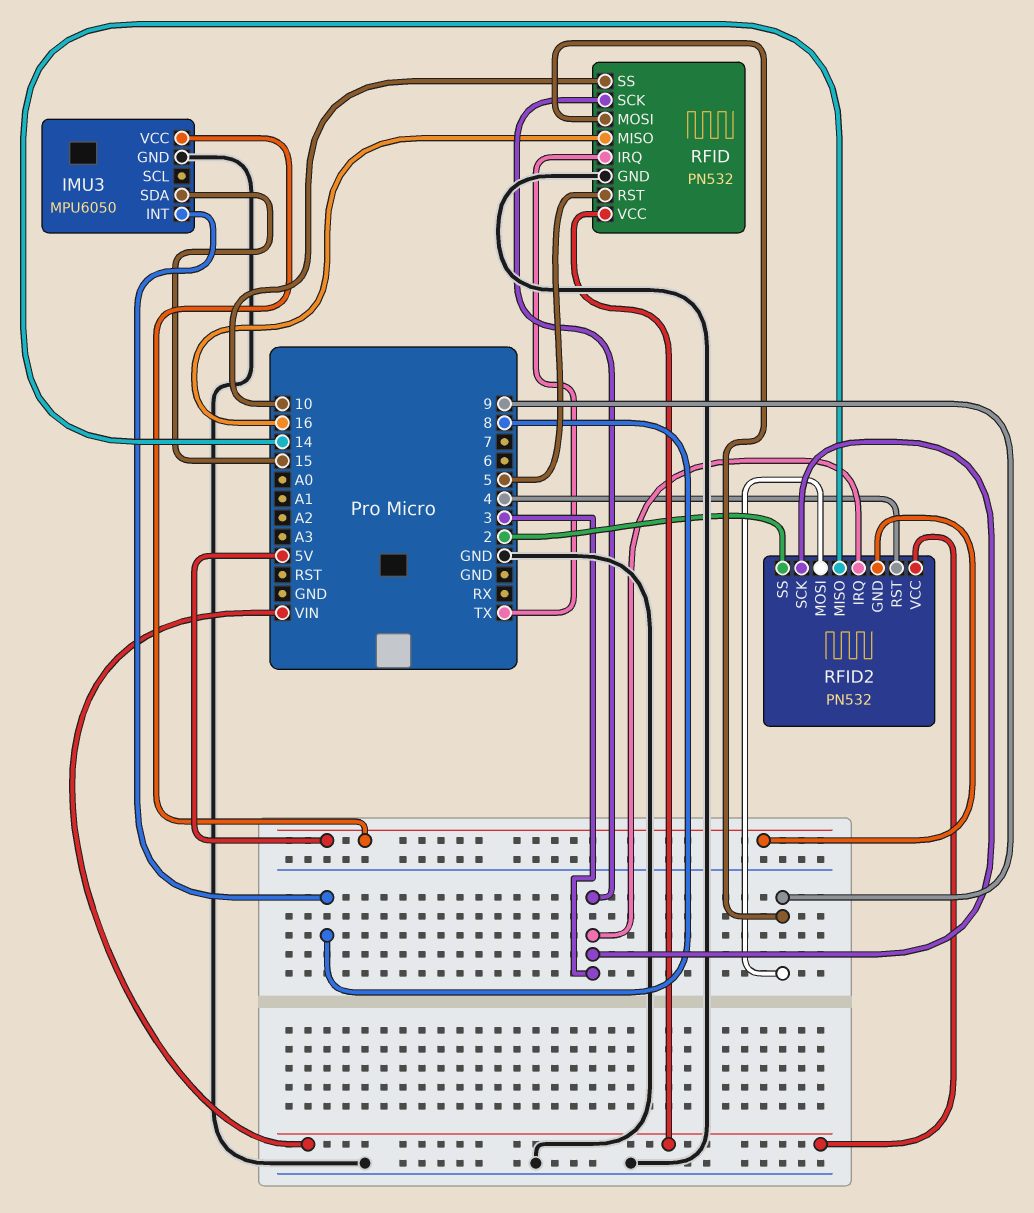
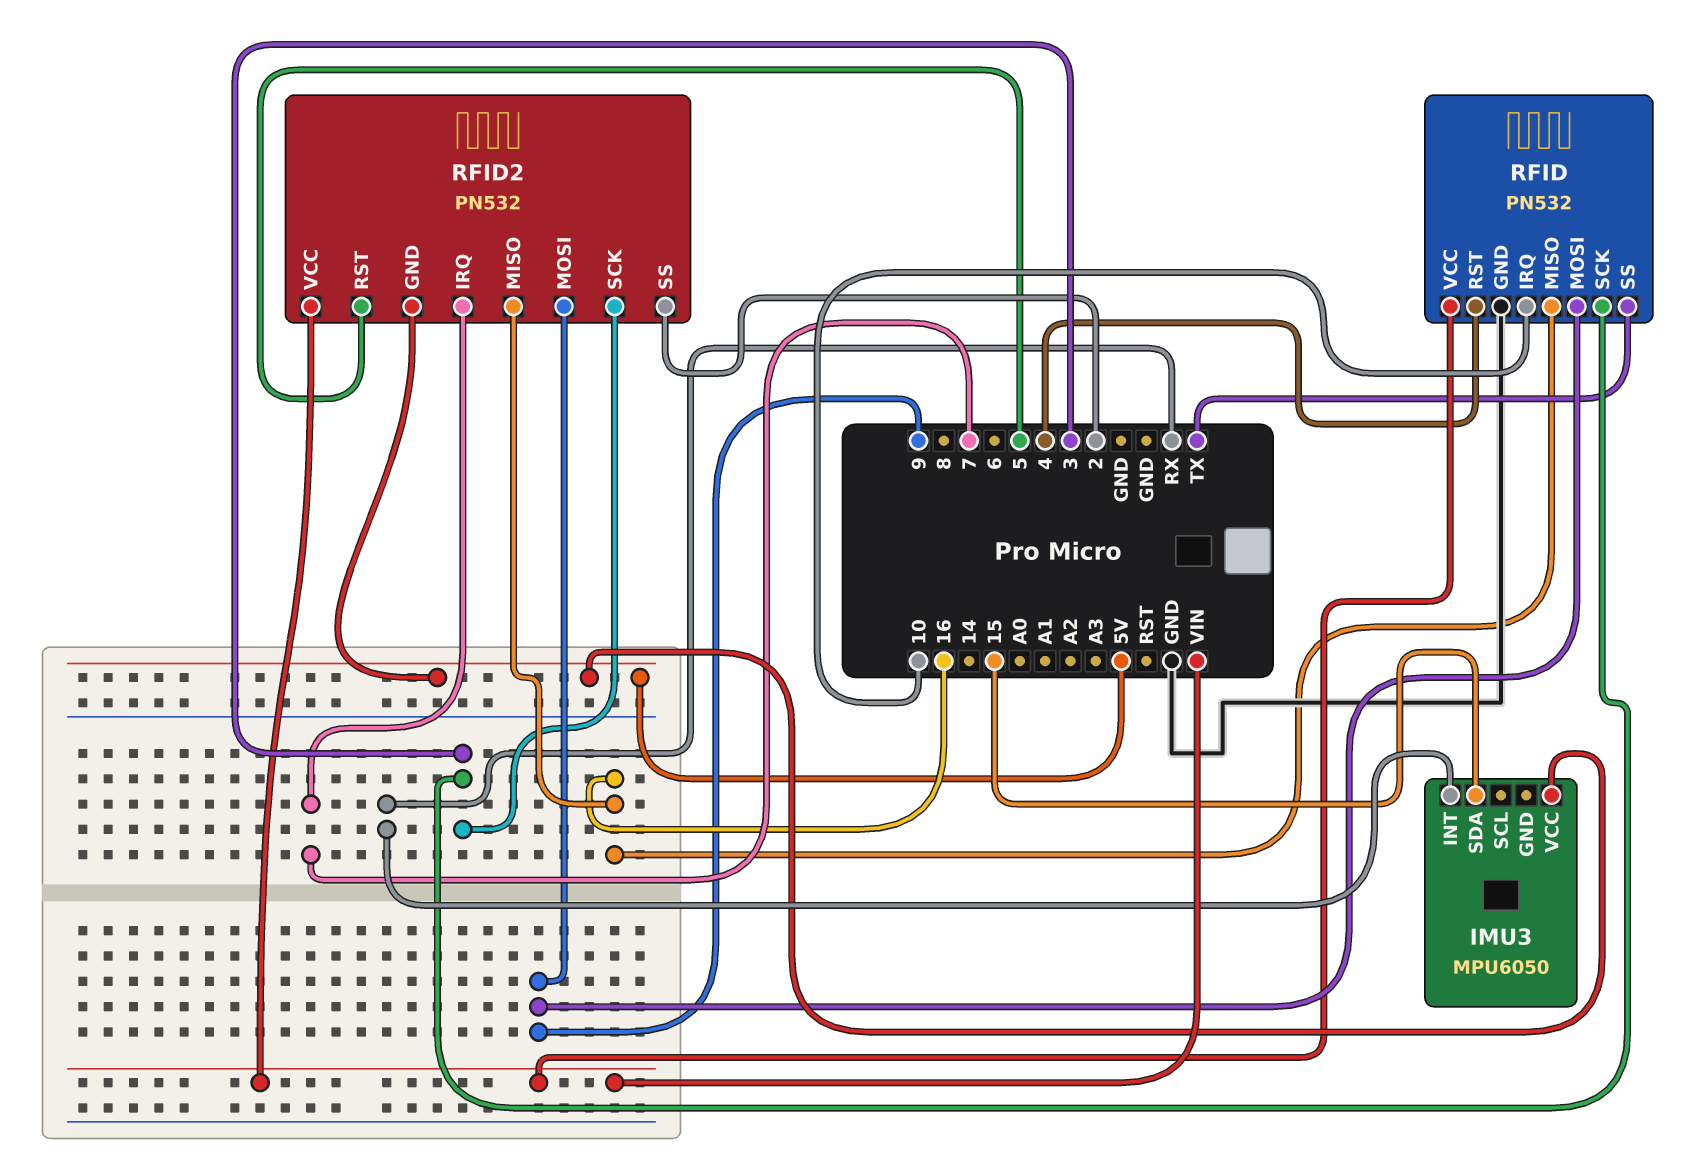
IMU3 pin GND: GND -> none
IMU3 pin INT: 8 -> RX
RFID pin IRQ: TX -> 10
RFID pin RST: 5 -> 4
RFID pin SS: 10 -> TX
RFID2 pin IRQ: 3 -> 7
RFID2 pin MISO: 14 -> 16
RFID2 pin RST: 4 -> 5

